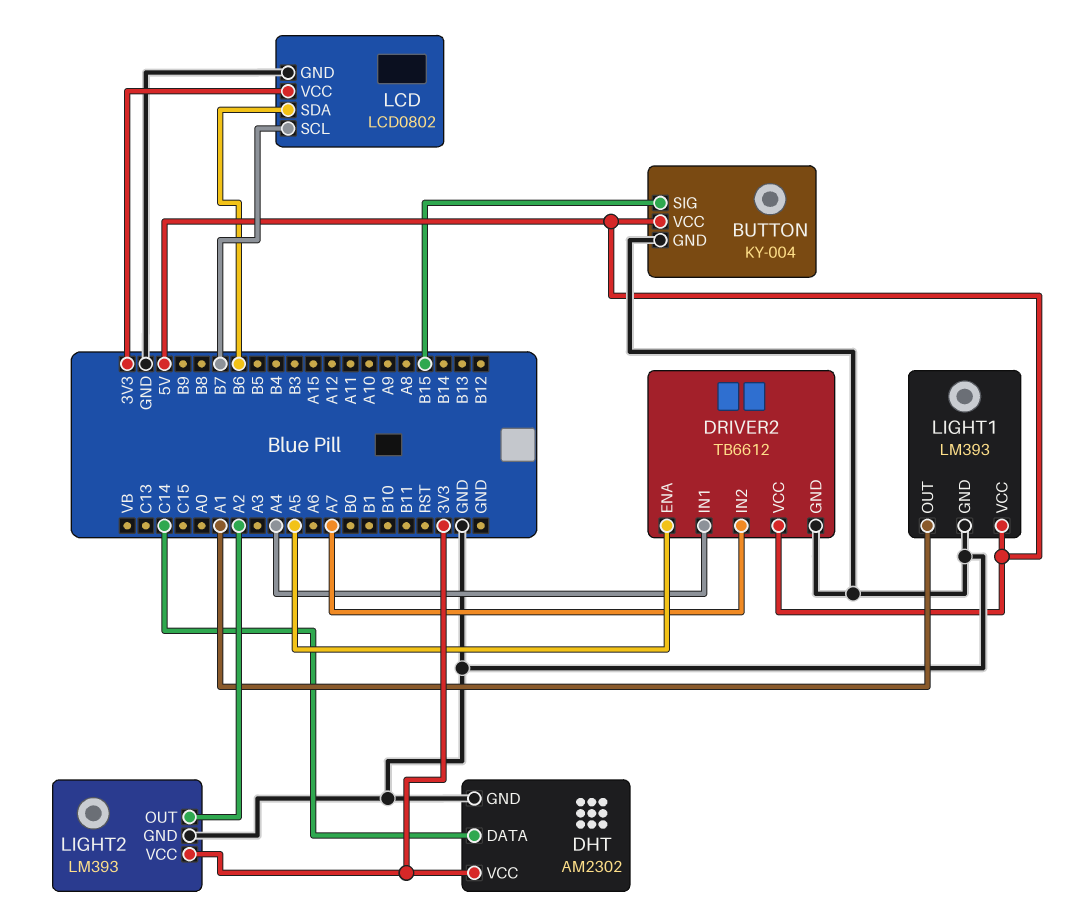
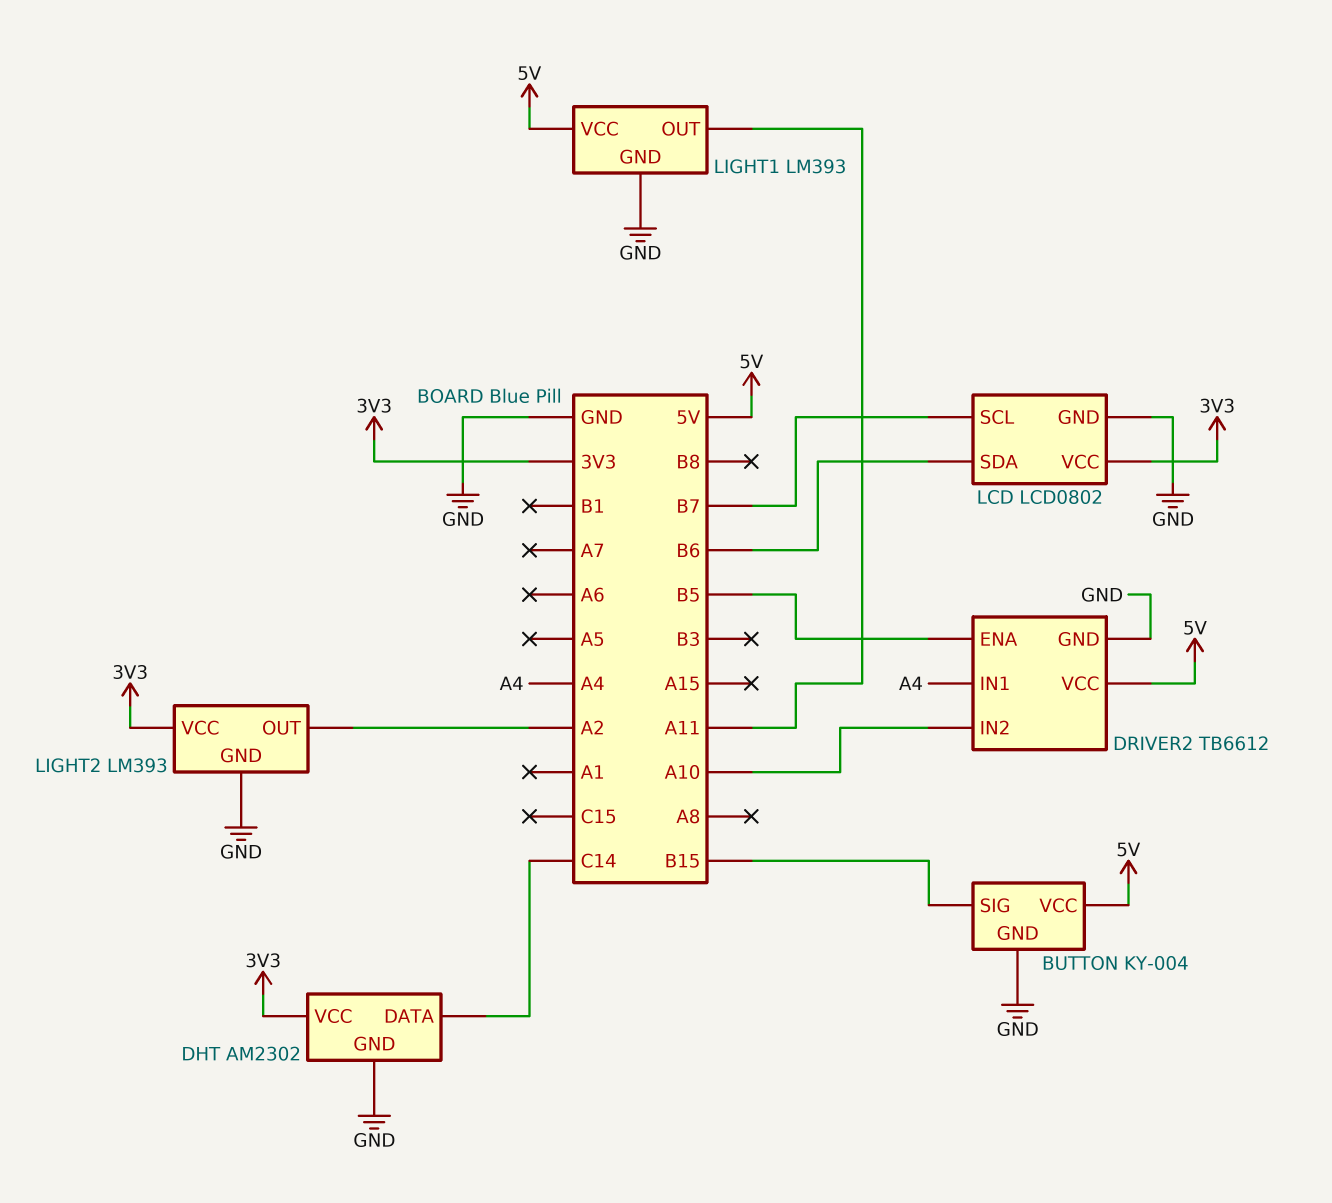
DRIVER2 pin ENA: A5 -> B5
DRIVER2 pin IN2: A7 -> A10
LIGHT1 pin OUT: A1 -> A11

